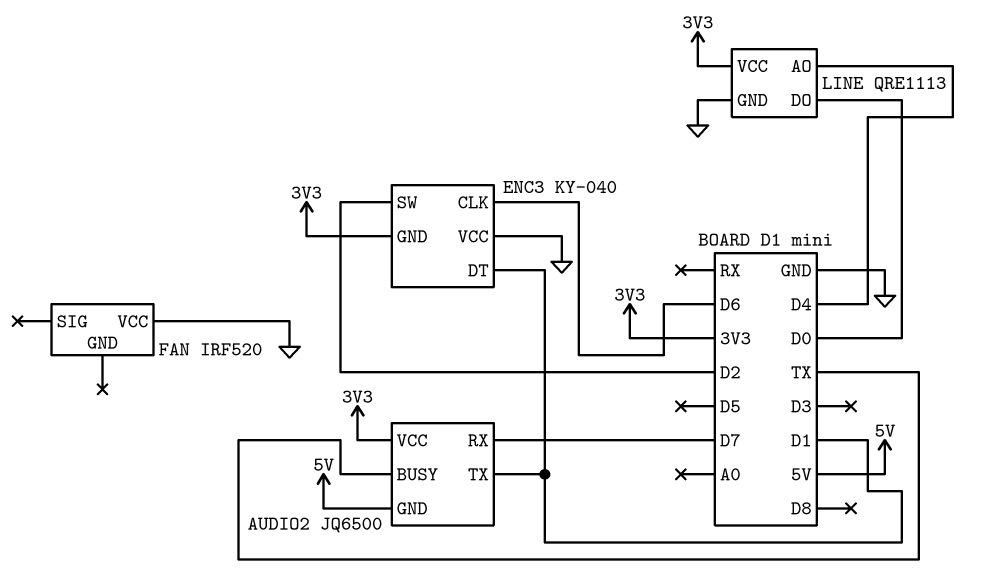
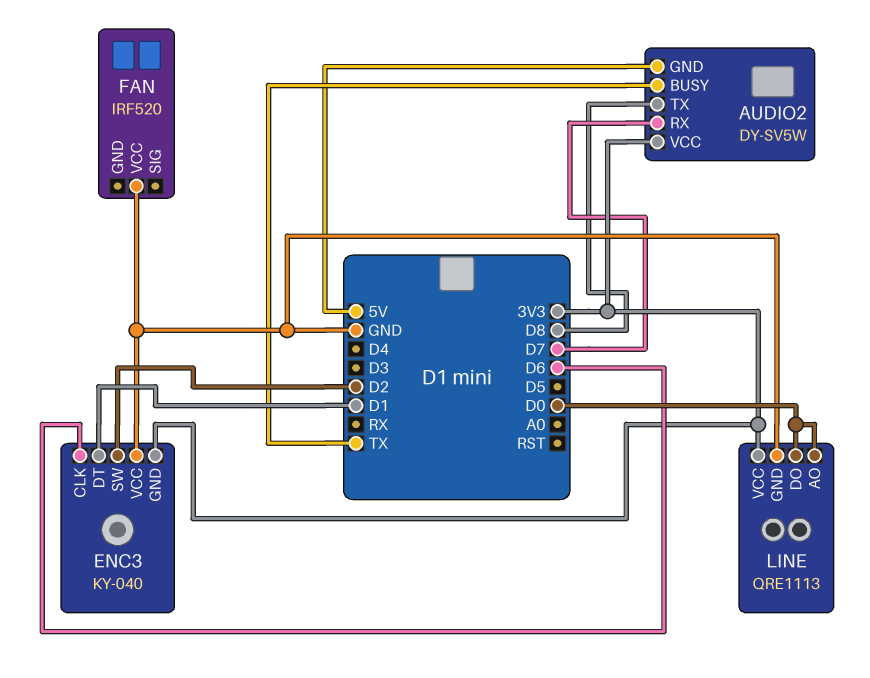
AUDIO2: JQ6500 -> DY-SV5W
AUDIO2 pin TX: D1 -> D8
LINE pin AO: D4 -> D0

